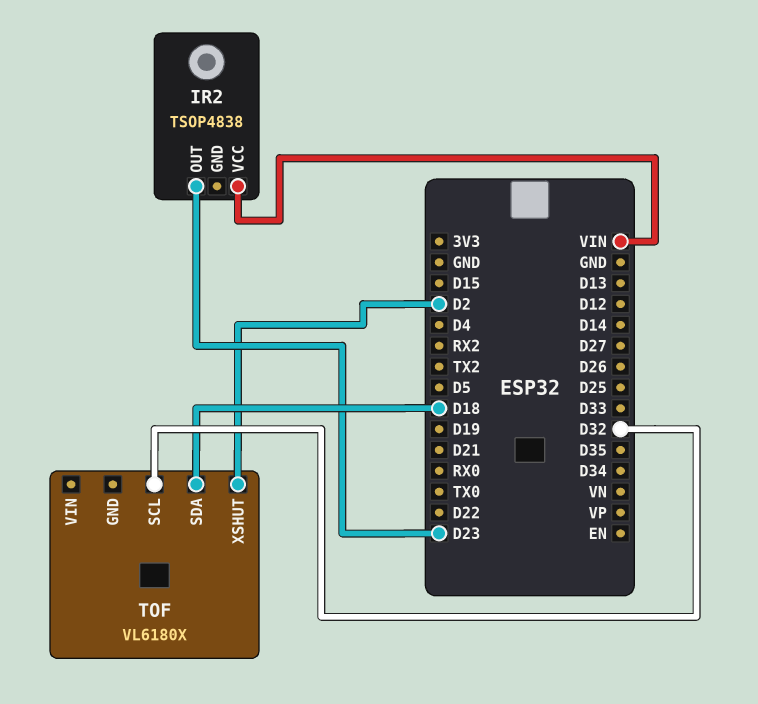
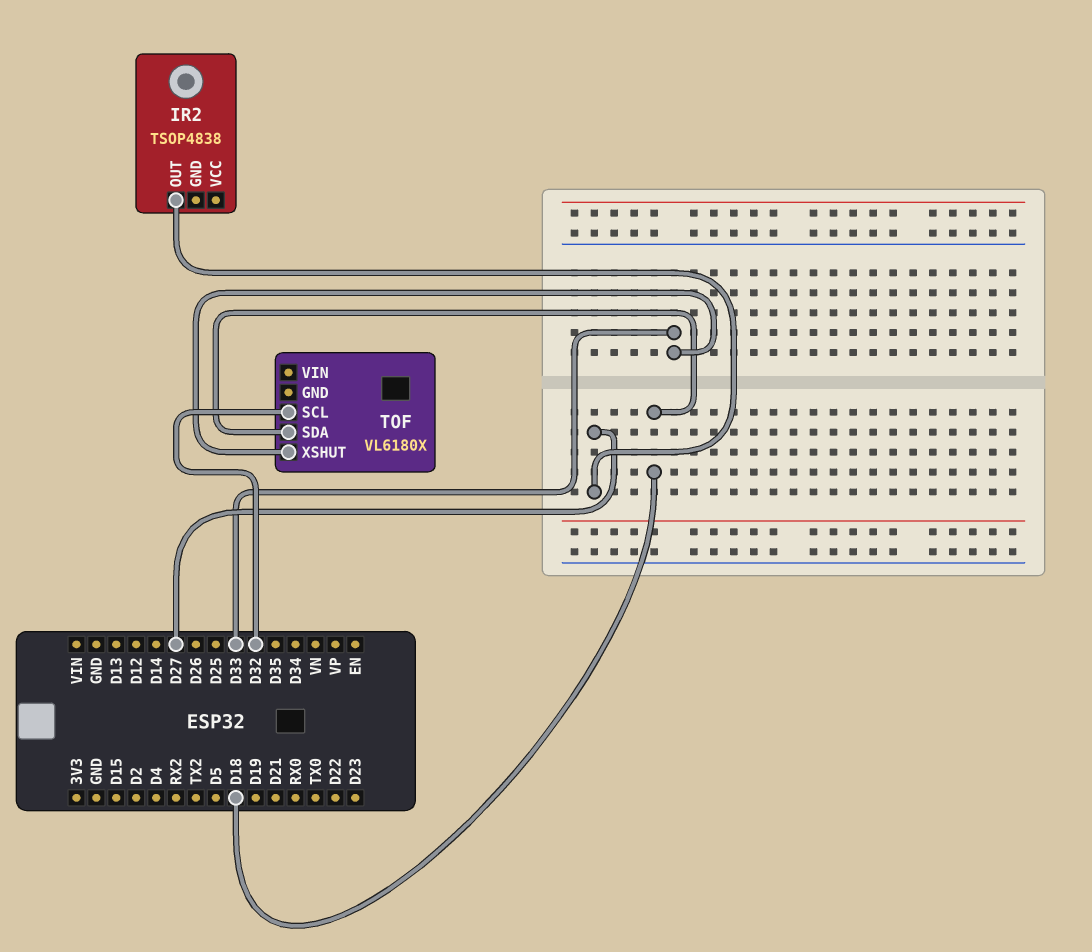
IR2 pin OUT: D23 -> D27
IR2 pin VCC: VIN -> none
TOF pin XSHUT: D2 -> D33

